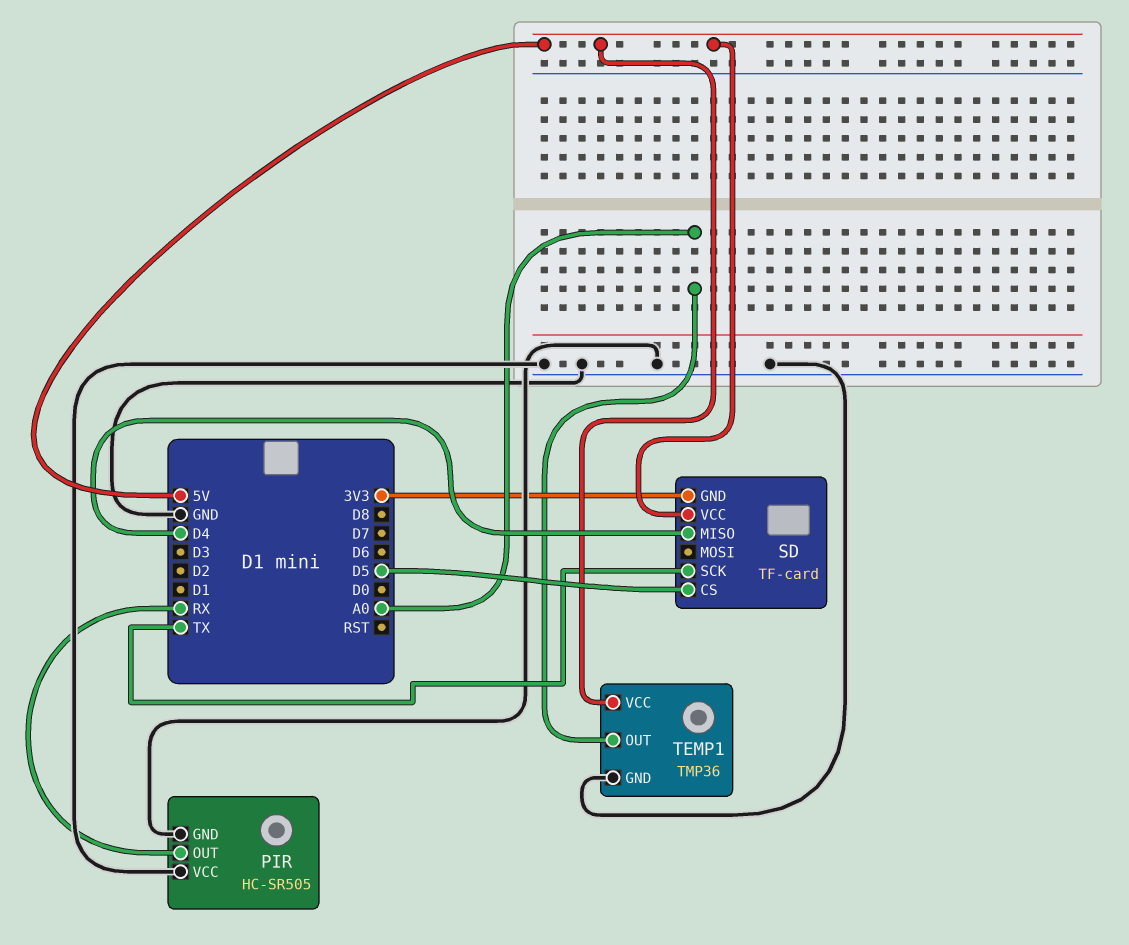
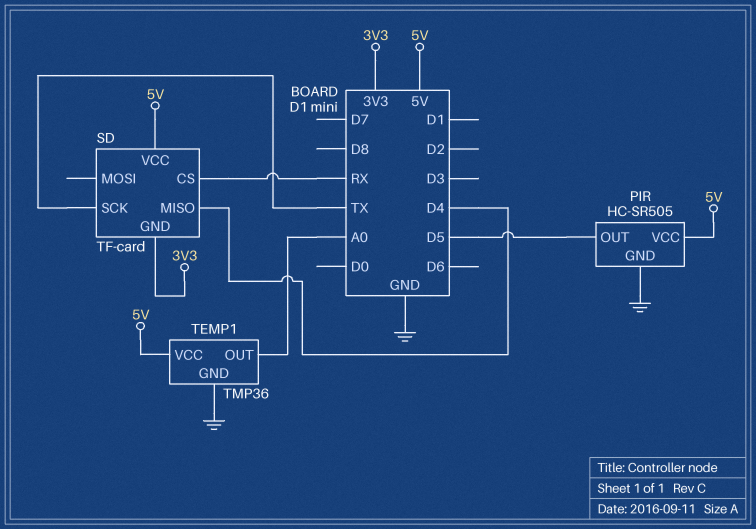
PIR pin OUT: RX -> D5
PIR pin VCC: GND -> 5V
SD pin CS: D5 -> RX

